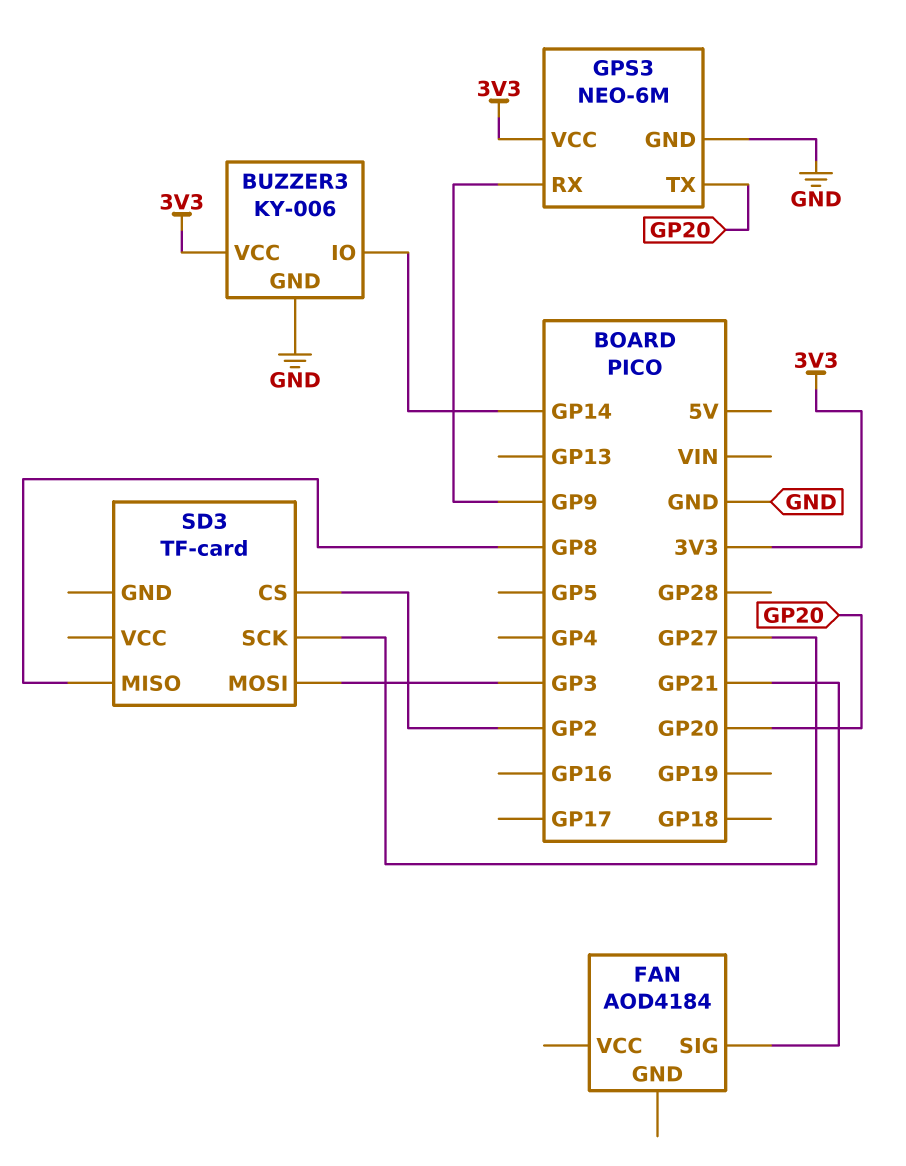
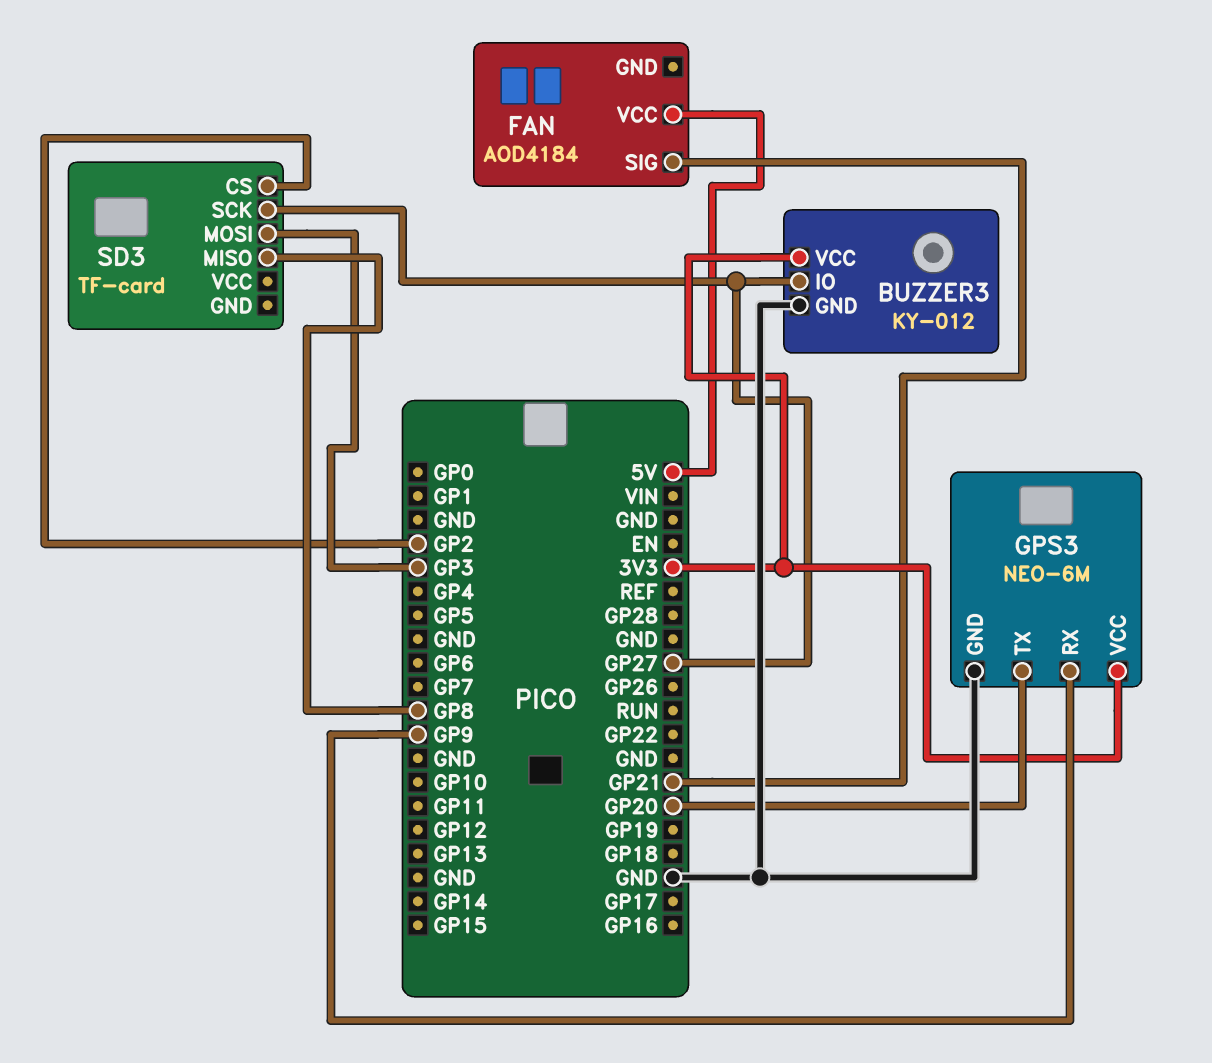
BUZZER3: KY-006 -> KY-012
BUZZER3 pin IO: GP14 -> GP27
FAN pin VCC: none -> 5V

